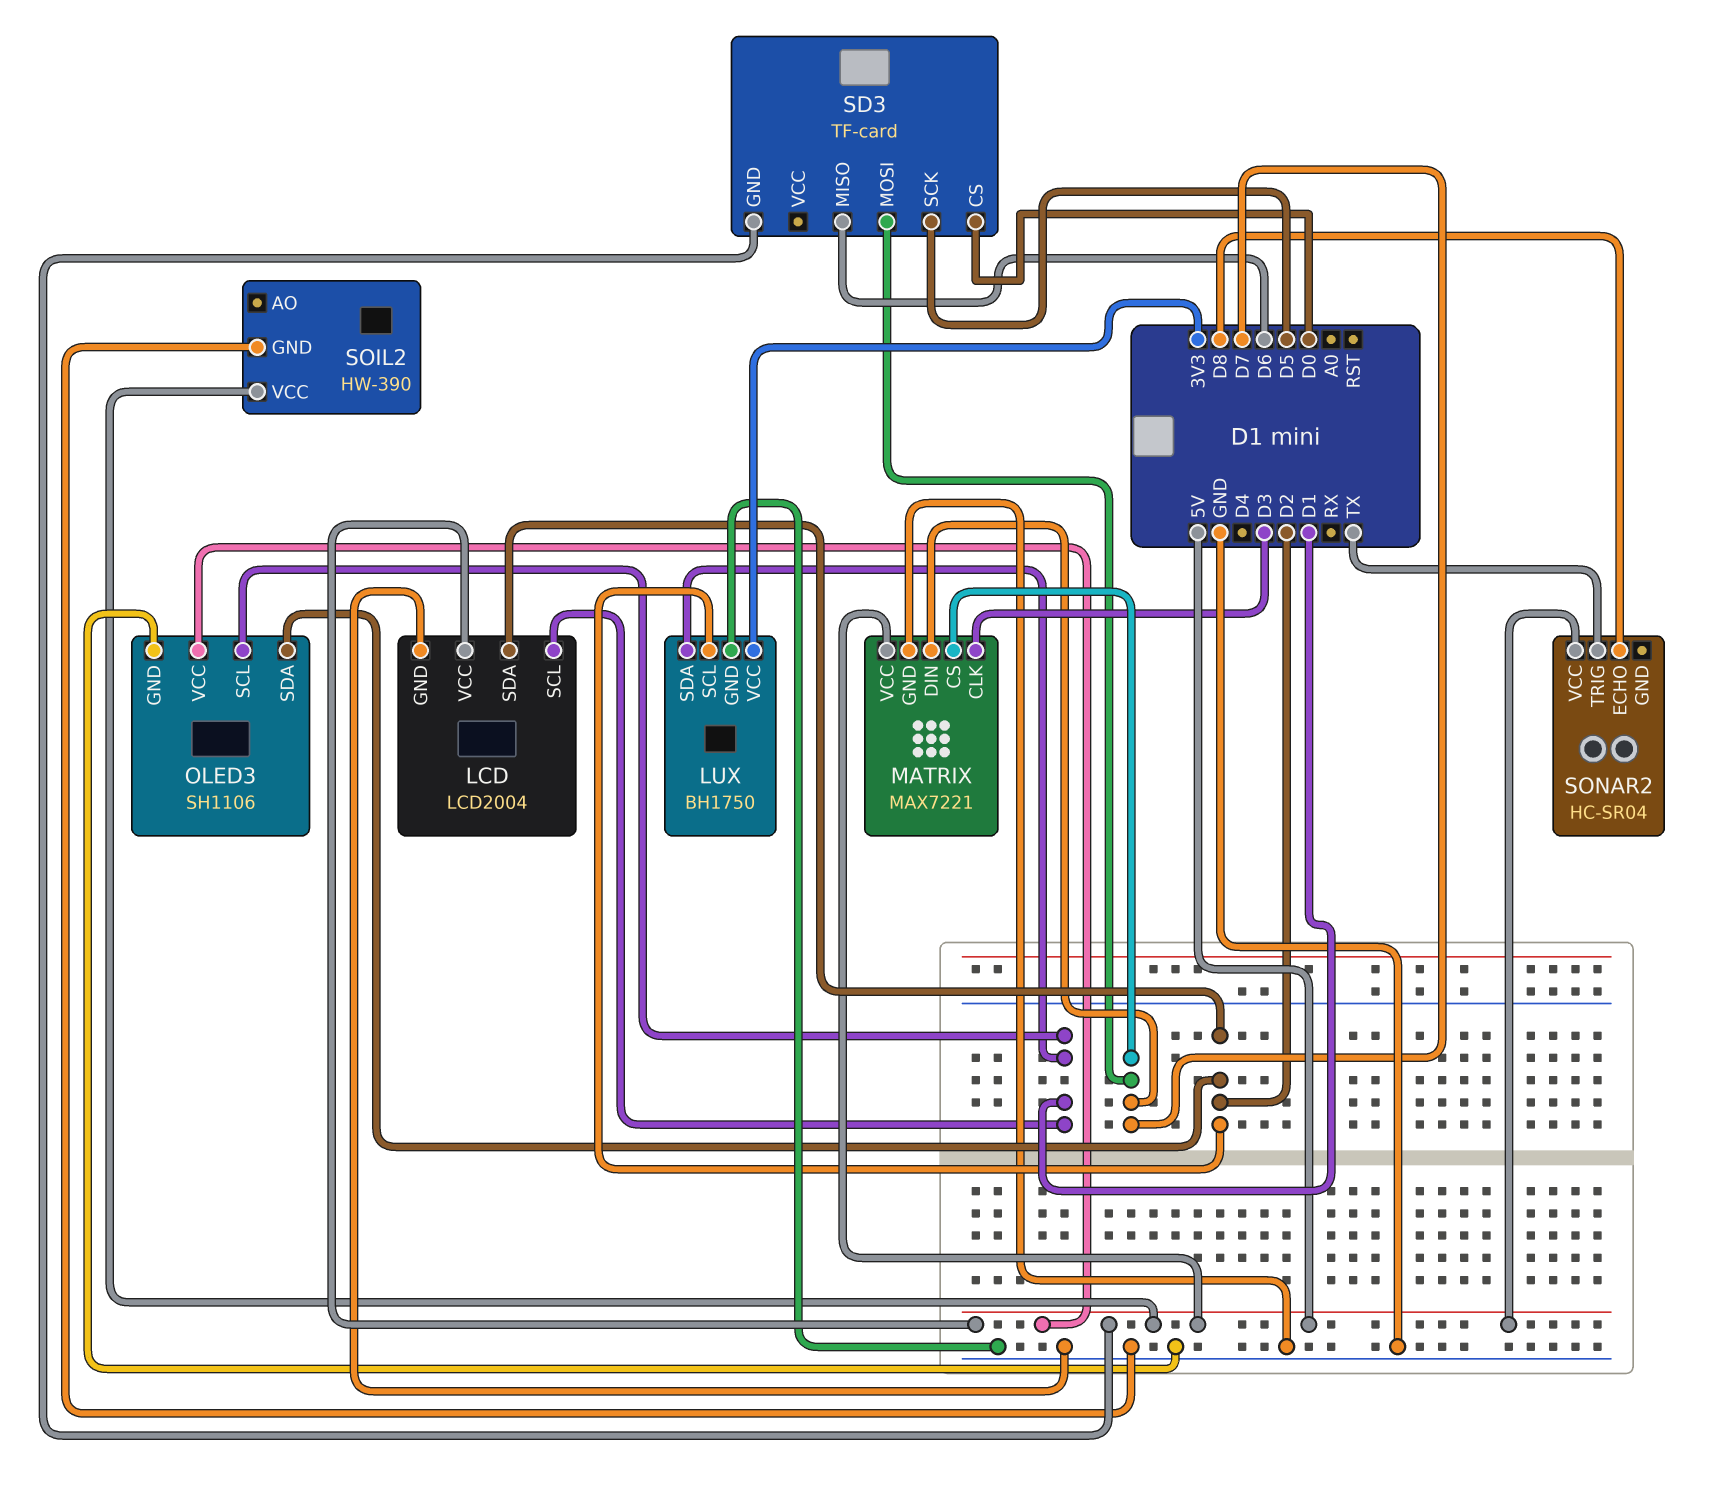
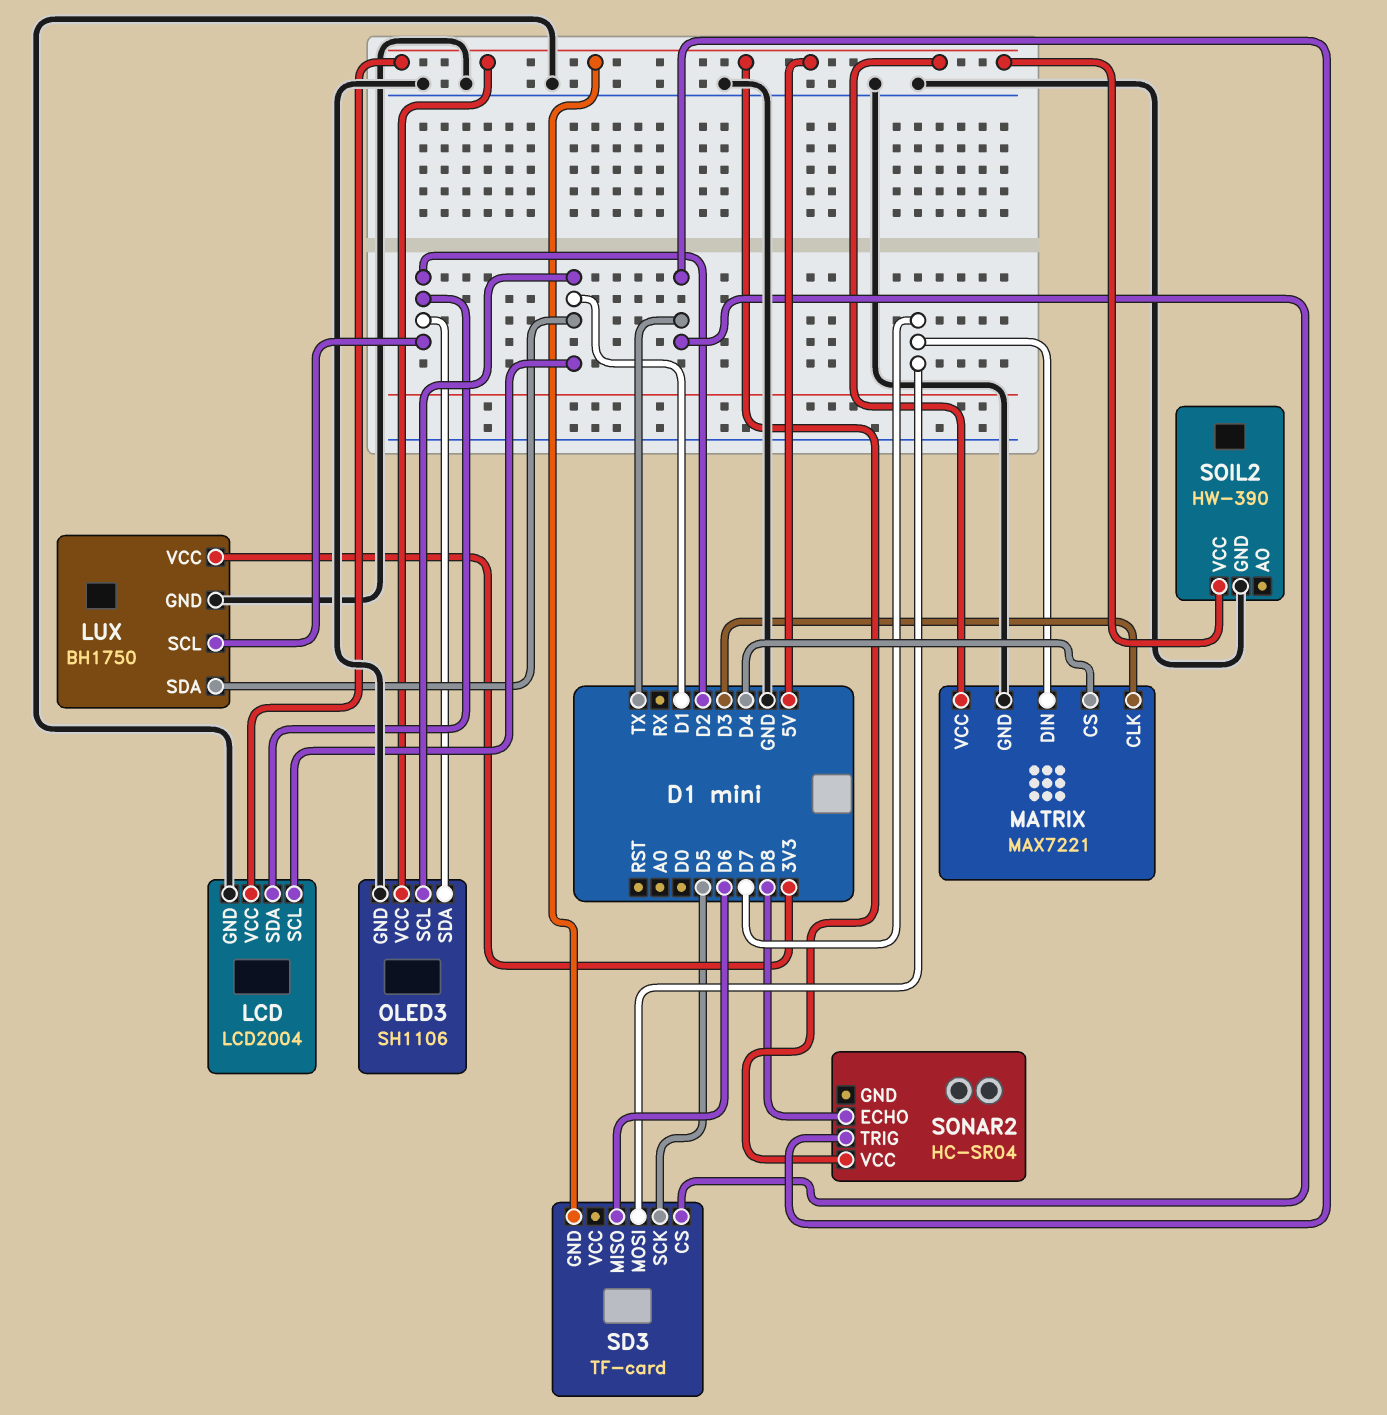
MATRIX pin CS: D7 -> D4
SD3 pin CS: D0 -> TX

